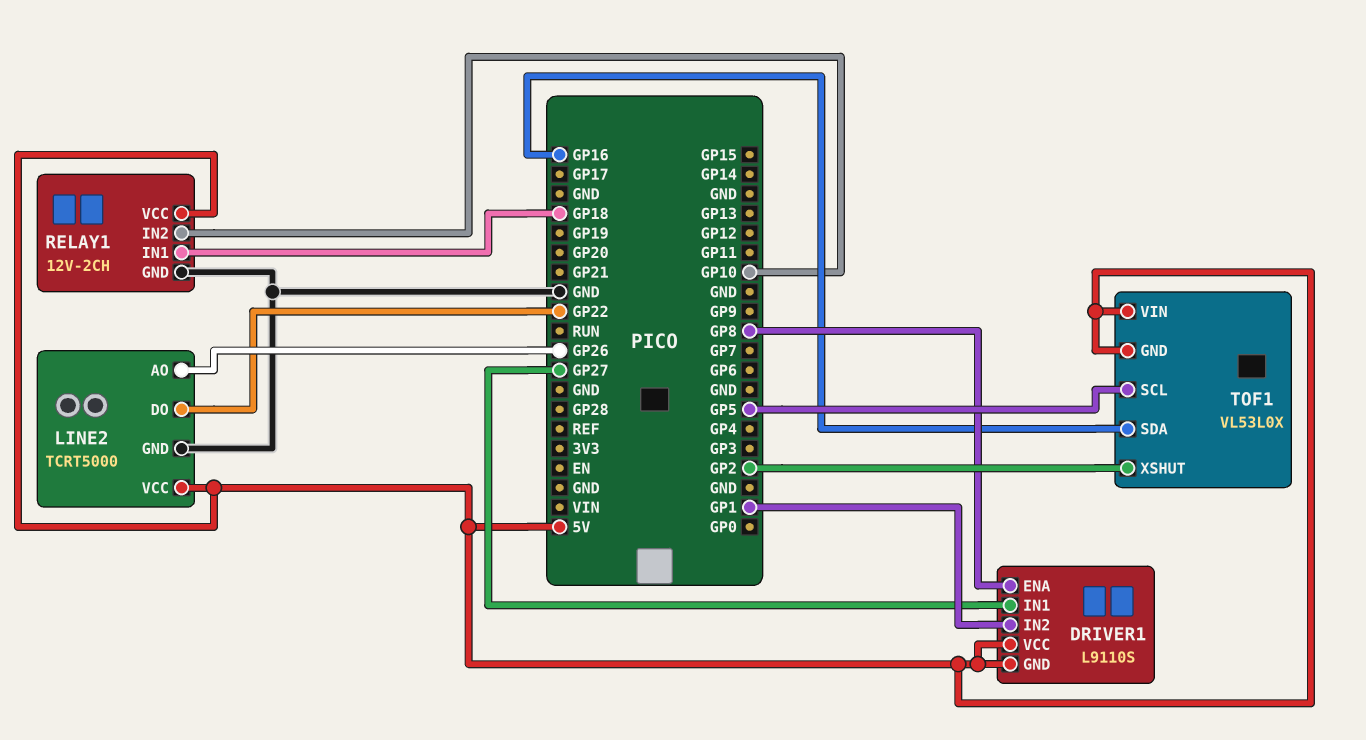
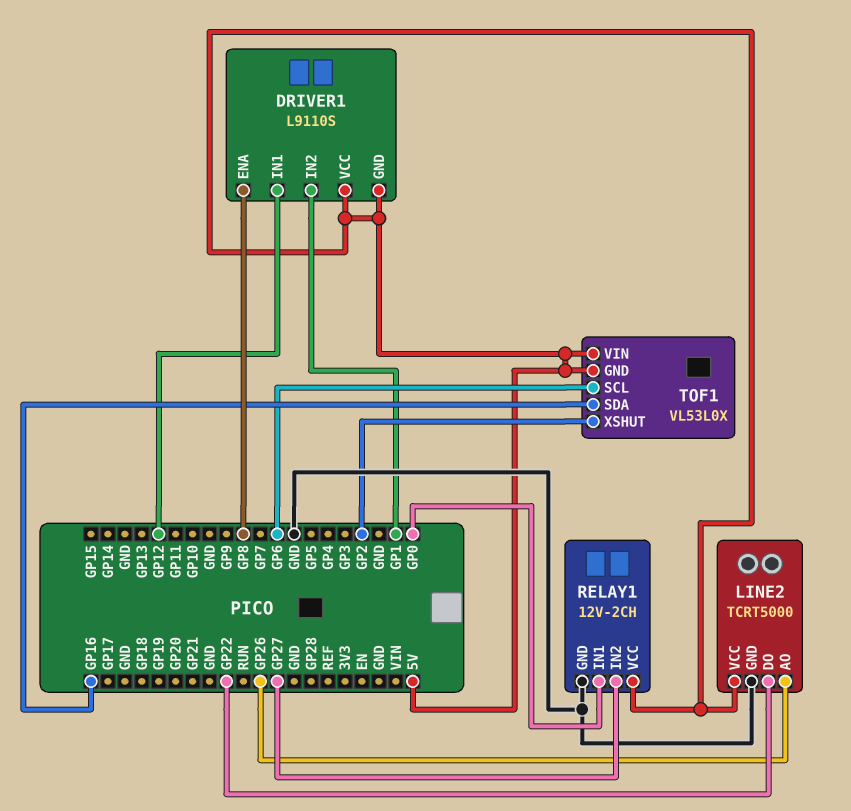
DRIVER1 pin IN1: GP27 -> GP12
RELAY1 pin IN1: GP18 -> GP0
RELAY1 pin IN2: GP10 -> GP27
TOF1 pin SCL: GP5 -> GP6

